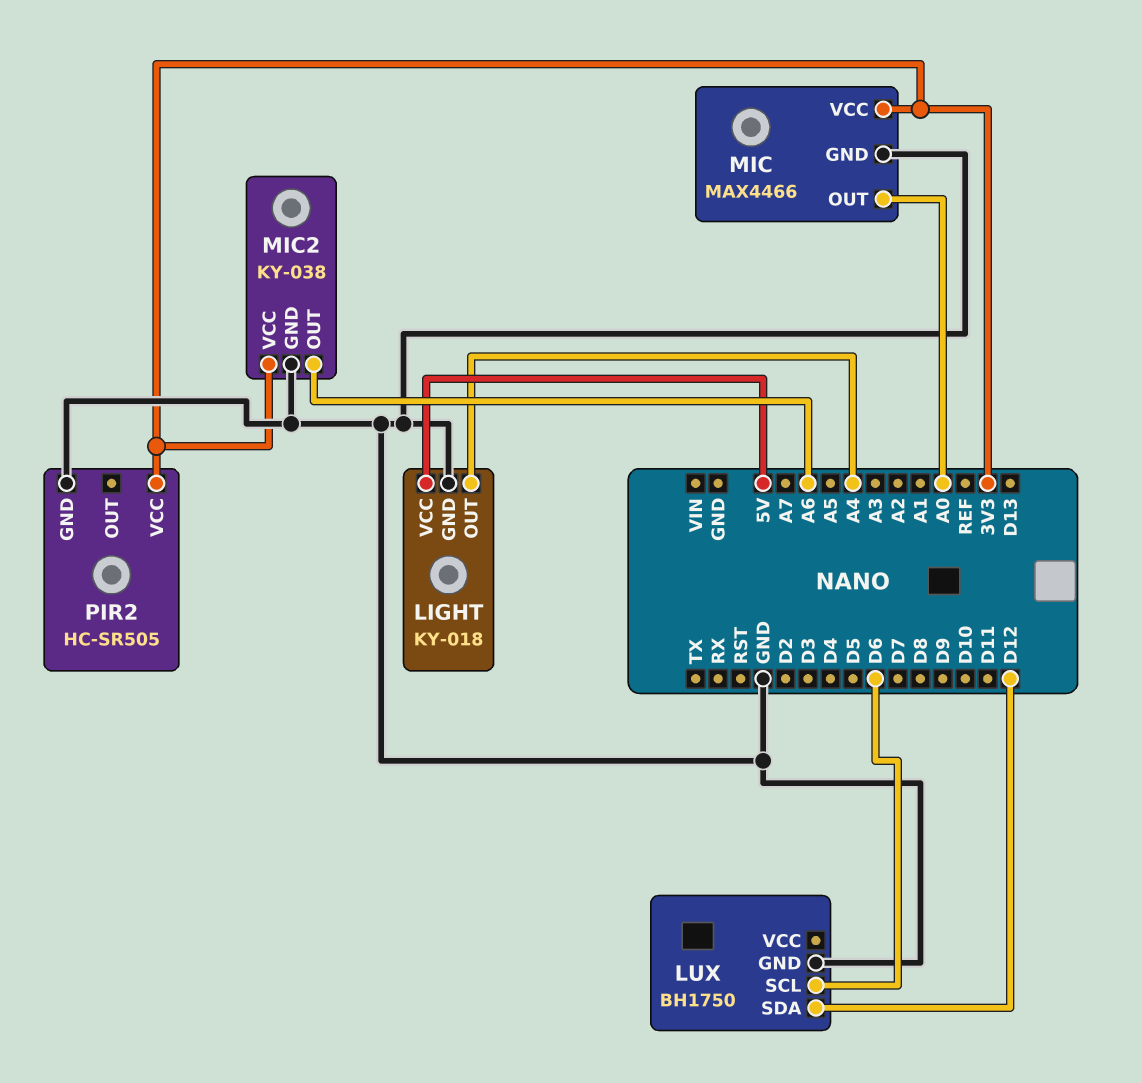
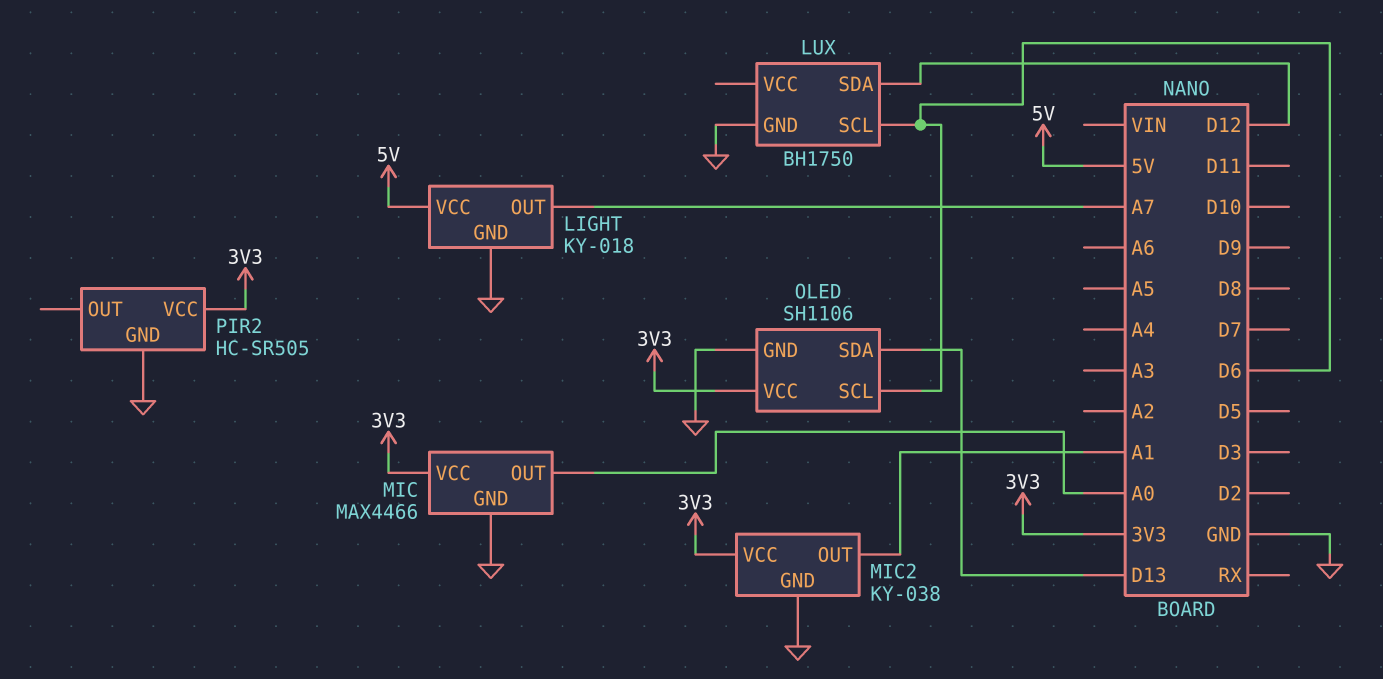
LIGHT pin OUT: A4 -> A7
MIC2 pin OUT: A6 -> A1
OLED: none -> SH1106
OLED pin GND: none -> GND
OLED pin SCL: none -> D6
OLED pin SDA: none -> D13
OLED pin VCC: none -> 3V3

